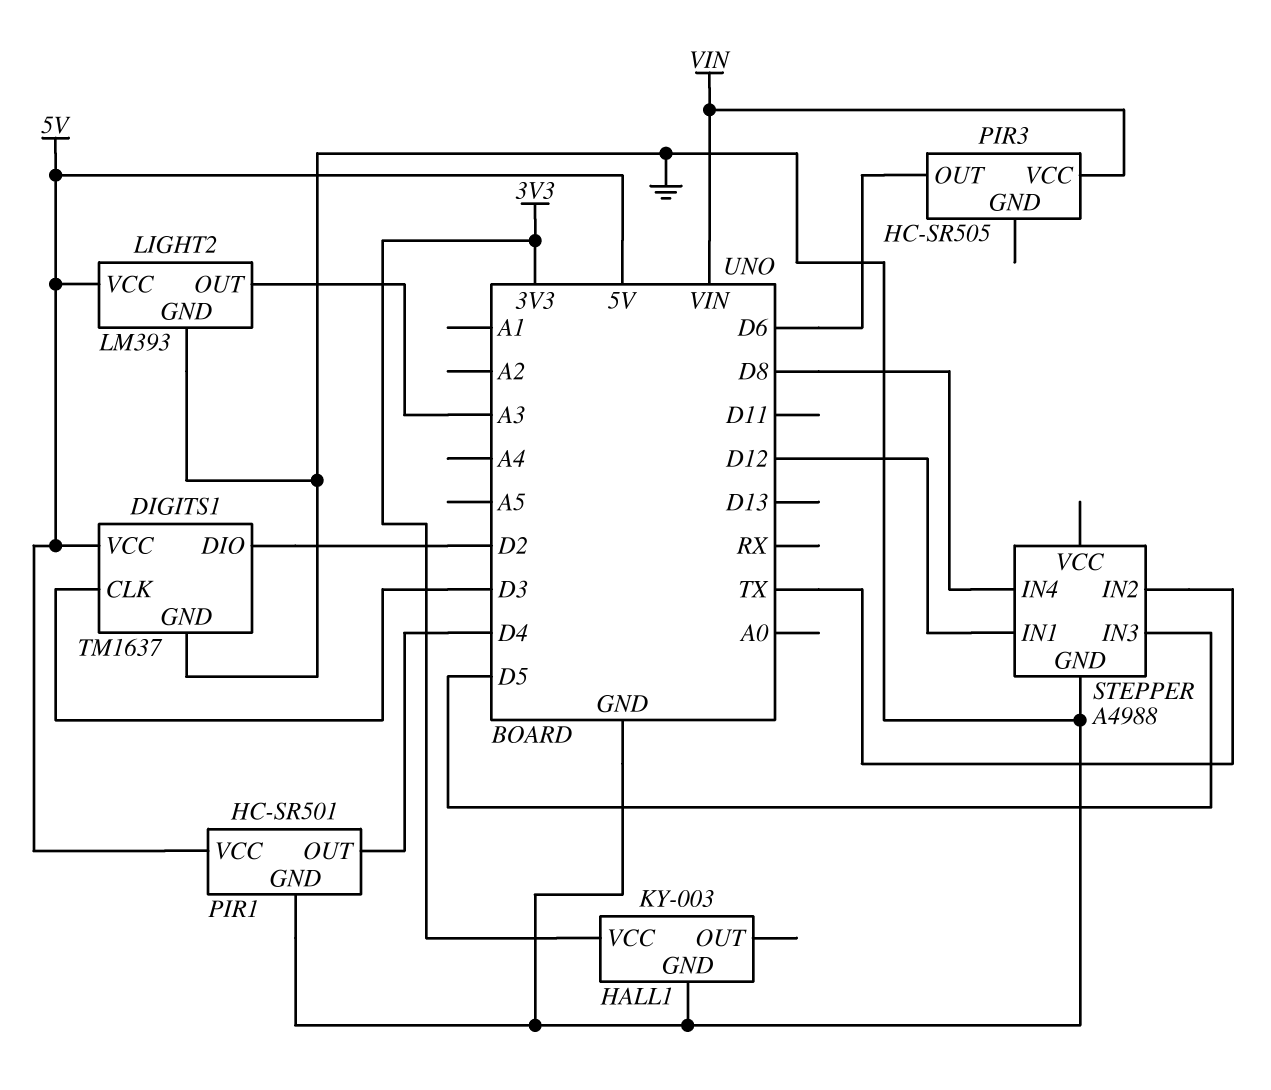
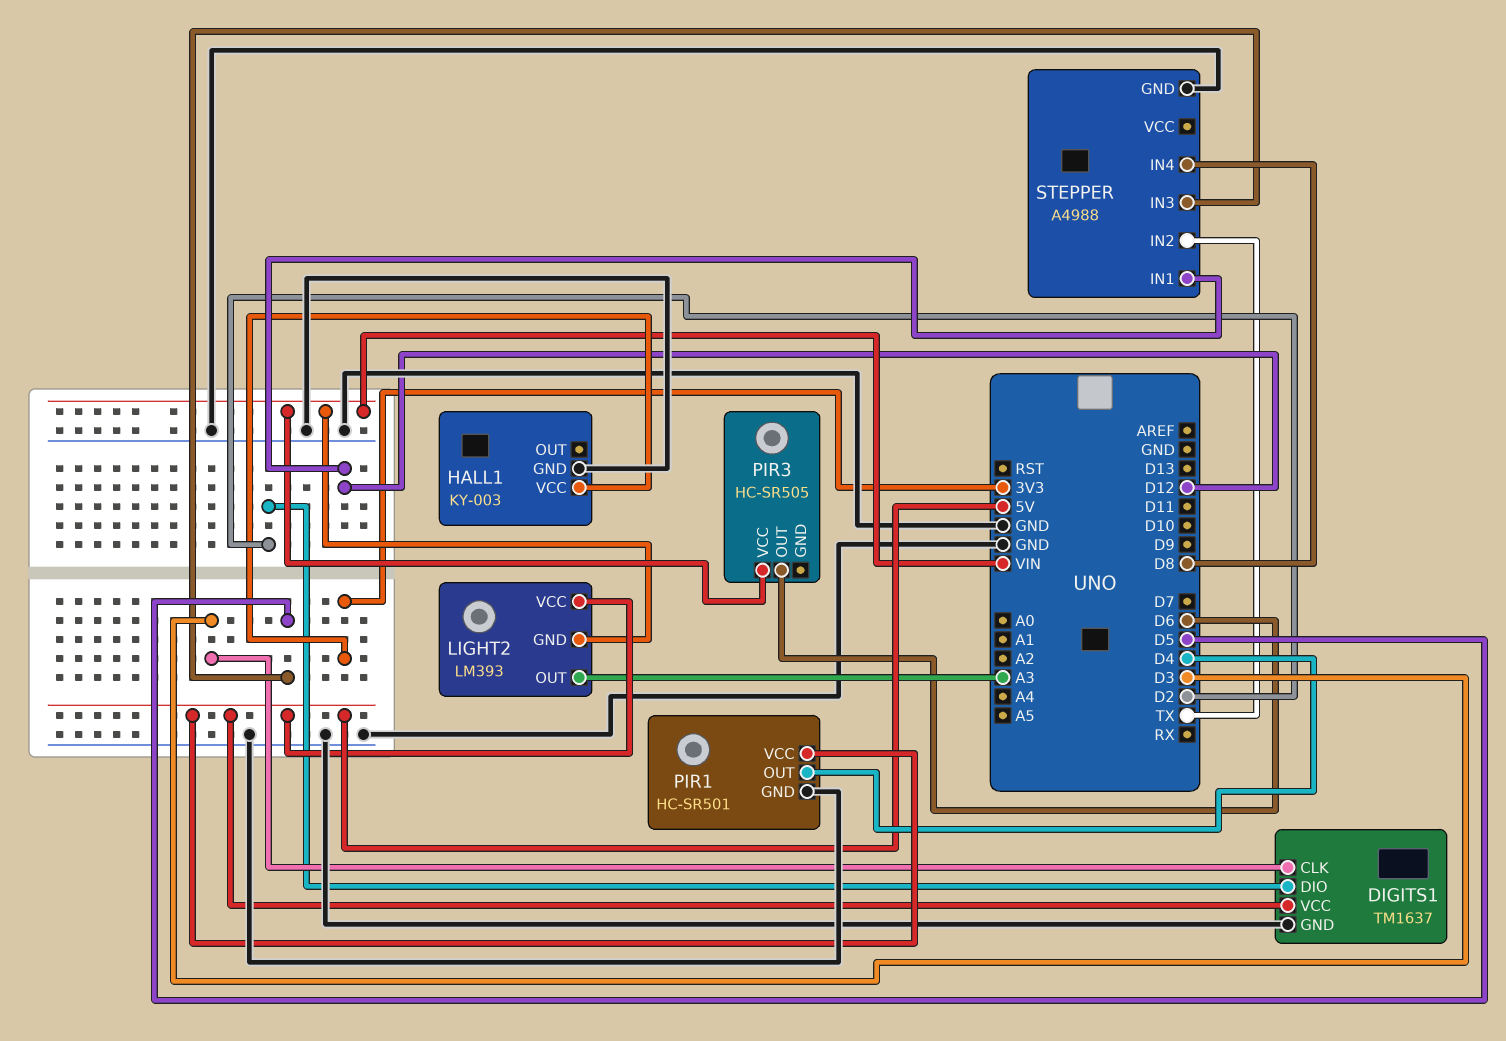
LIGHT2 pin GND: GND -> VIN

